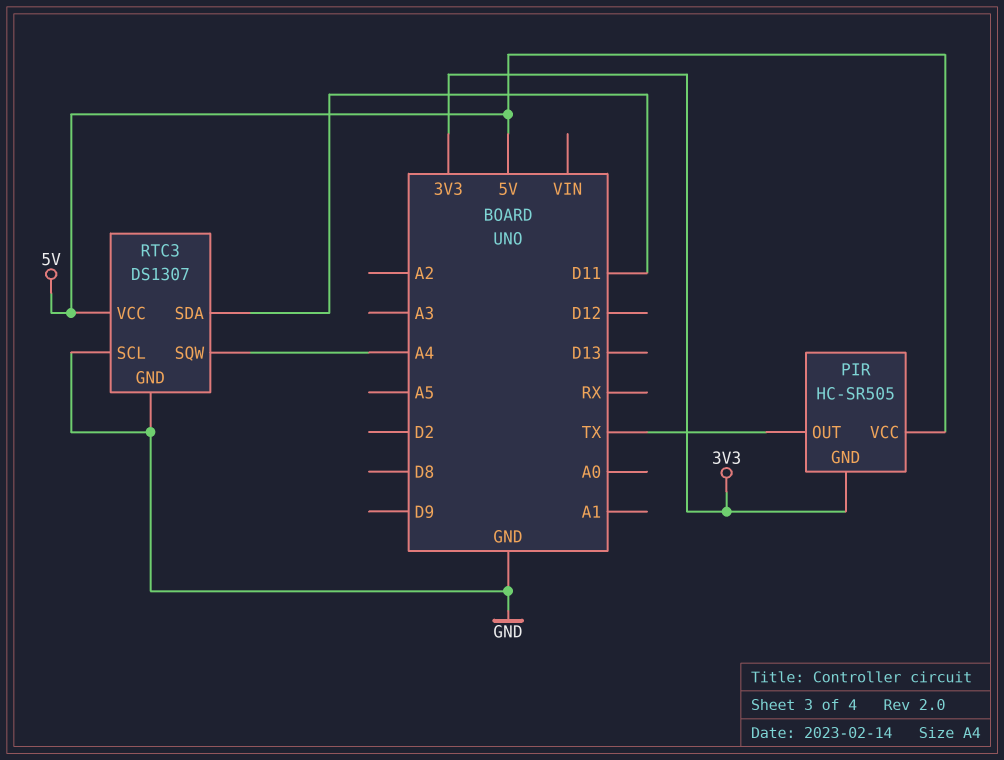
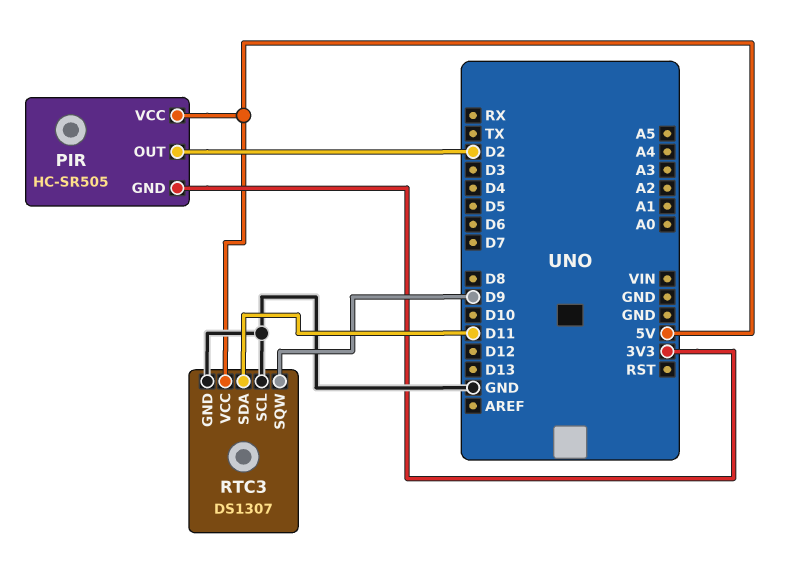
PIR pin OUT: TX -> D2
RTC3 pin SQW: A4 -> D9

